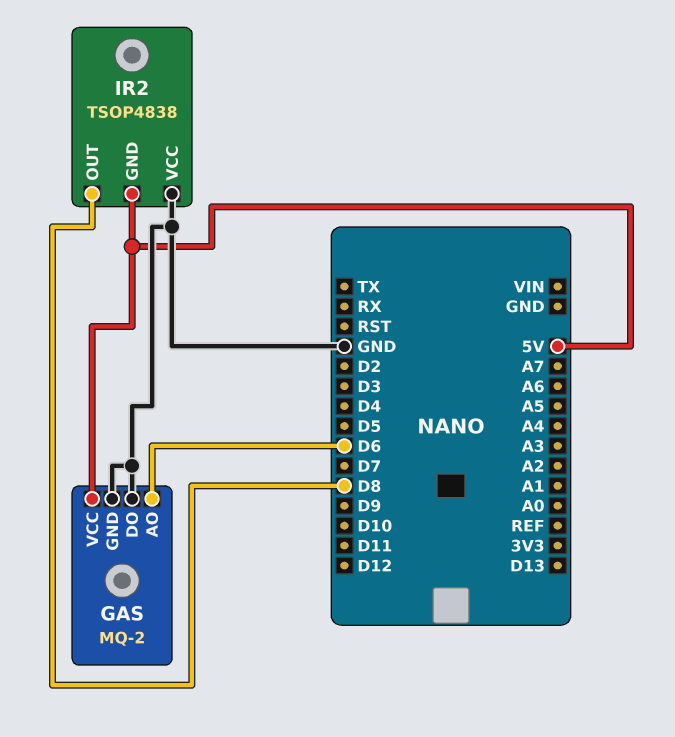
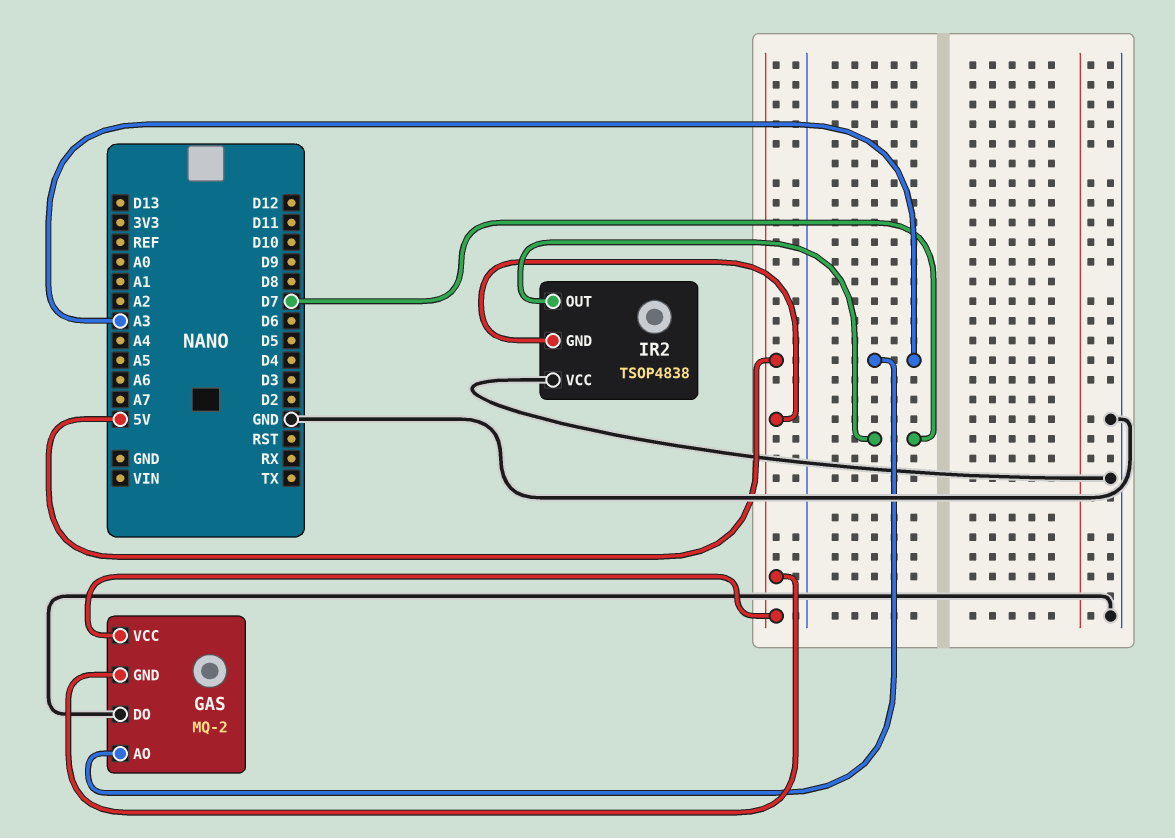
GAS pin AO: D6 -> A3
GAS pin GND: GND -> 5V
IR2 pin OUT: D8 -> D7

